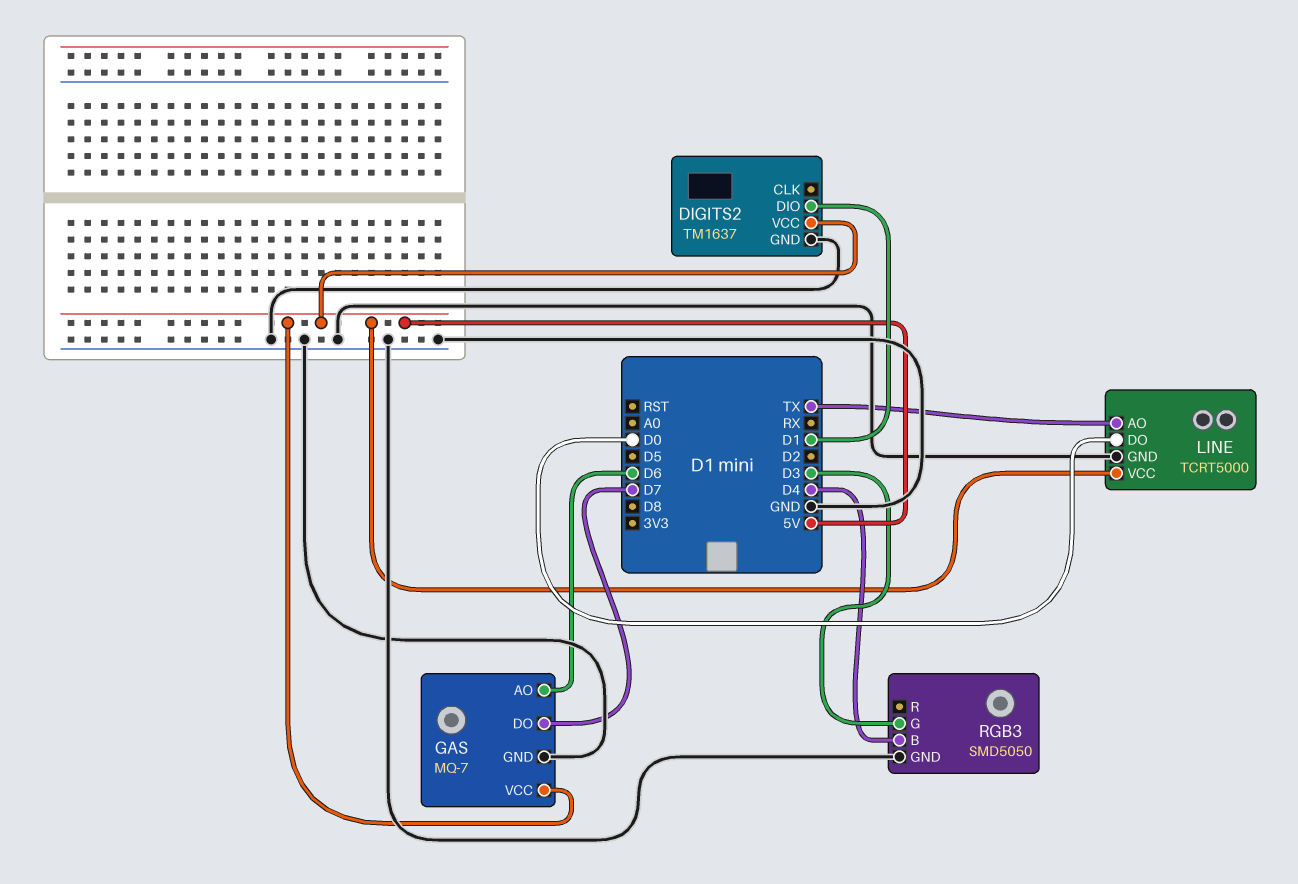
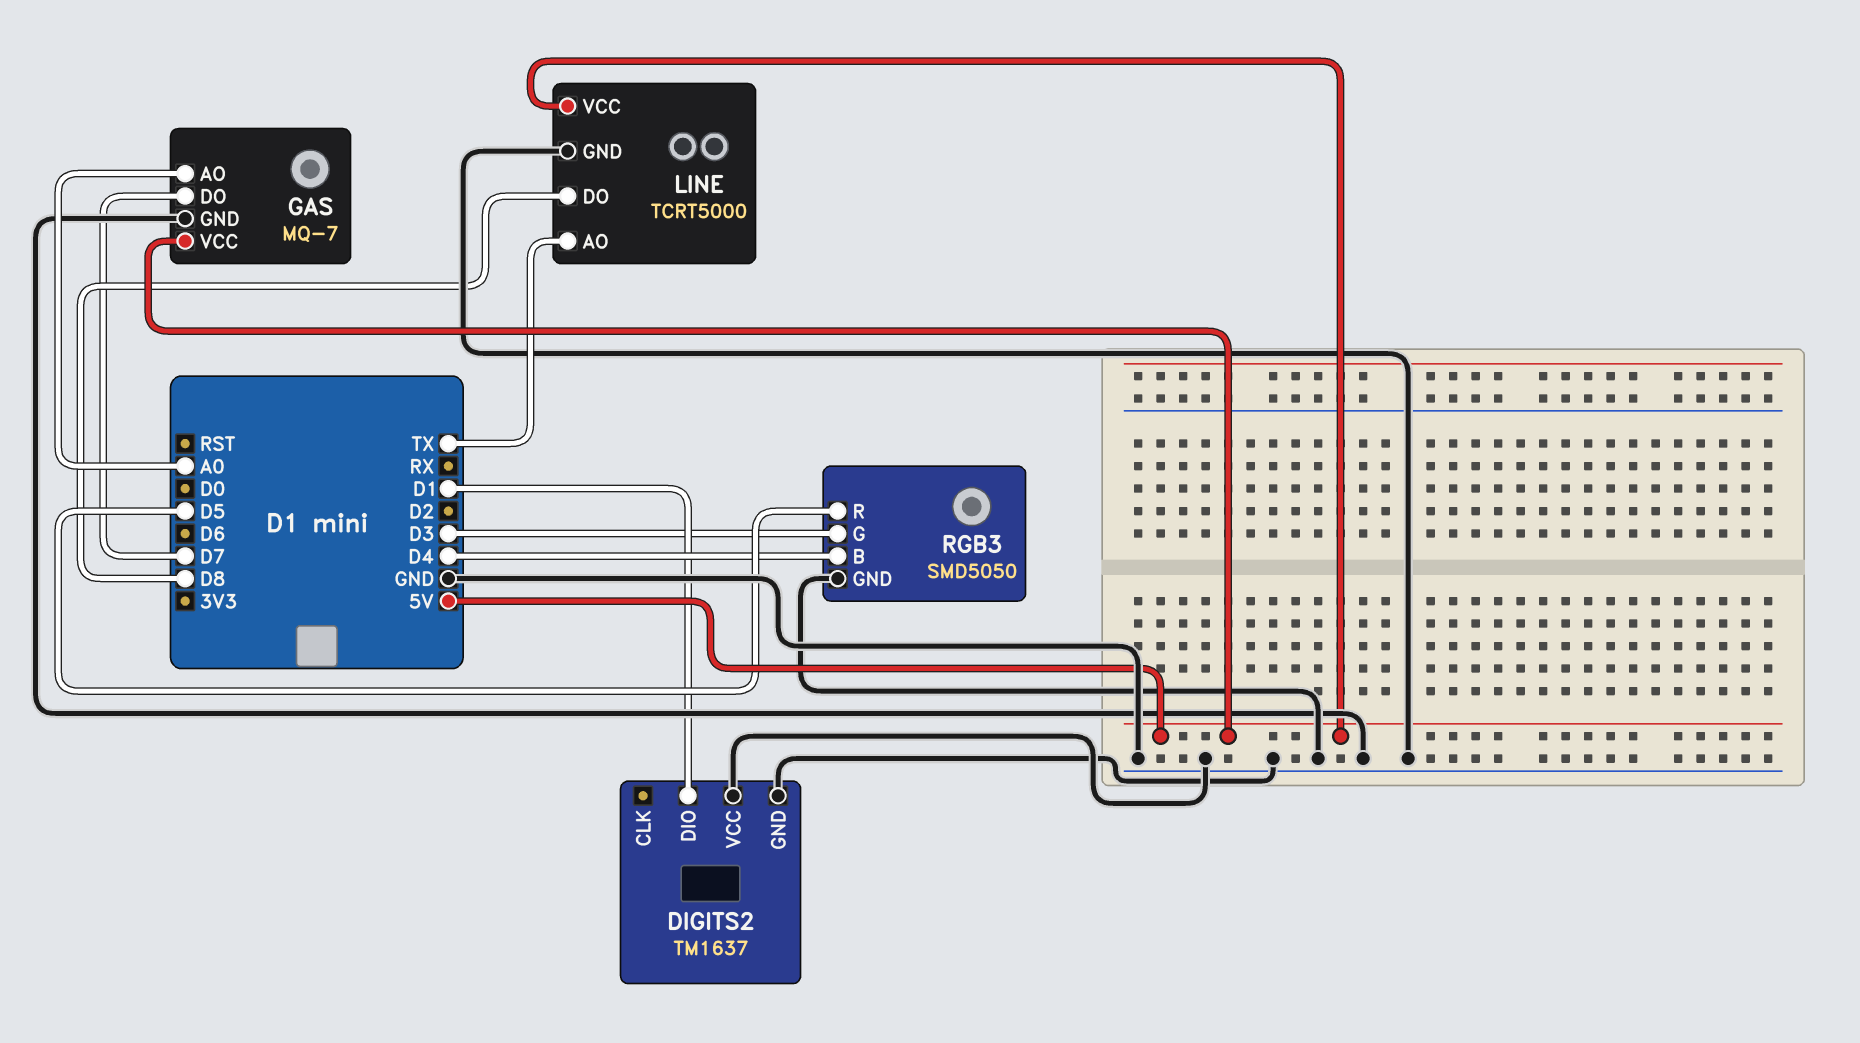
DIGITS2 pin VCC: 5V -> GND
GAS pin AO: D6 -> A0
LINE pin DO: D0 -> D8
RGB3 pin R: none -> D5

